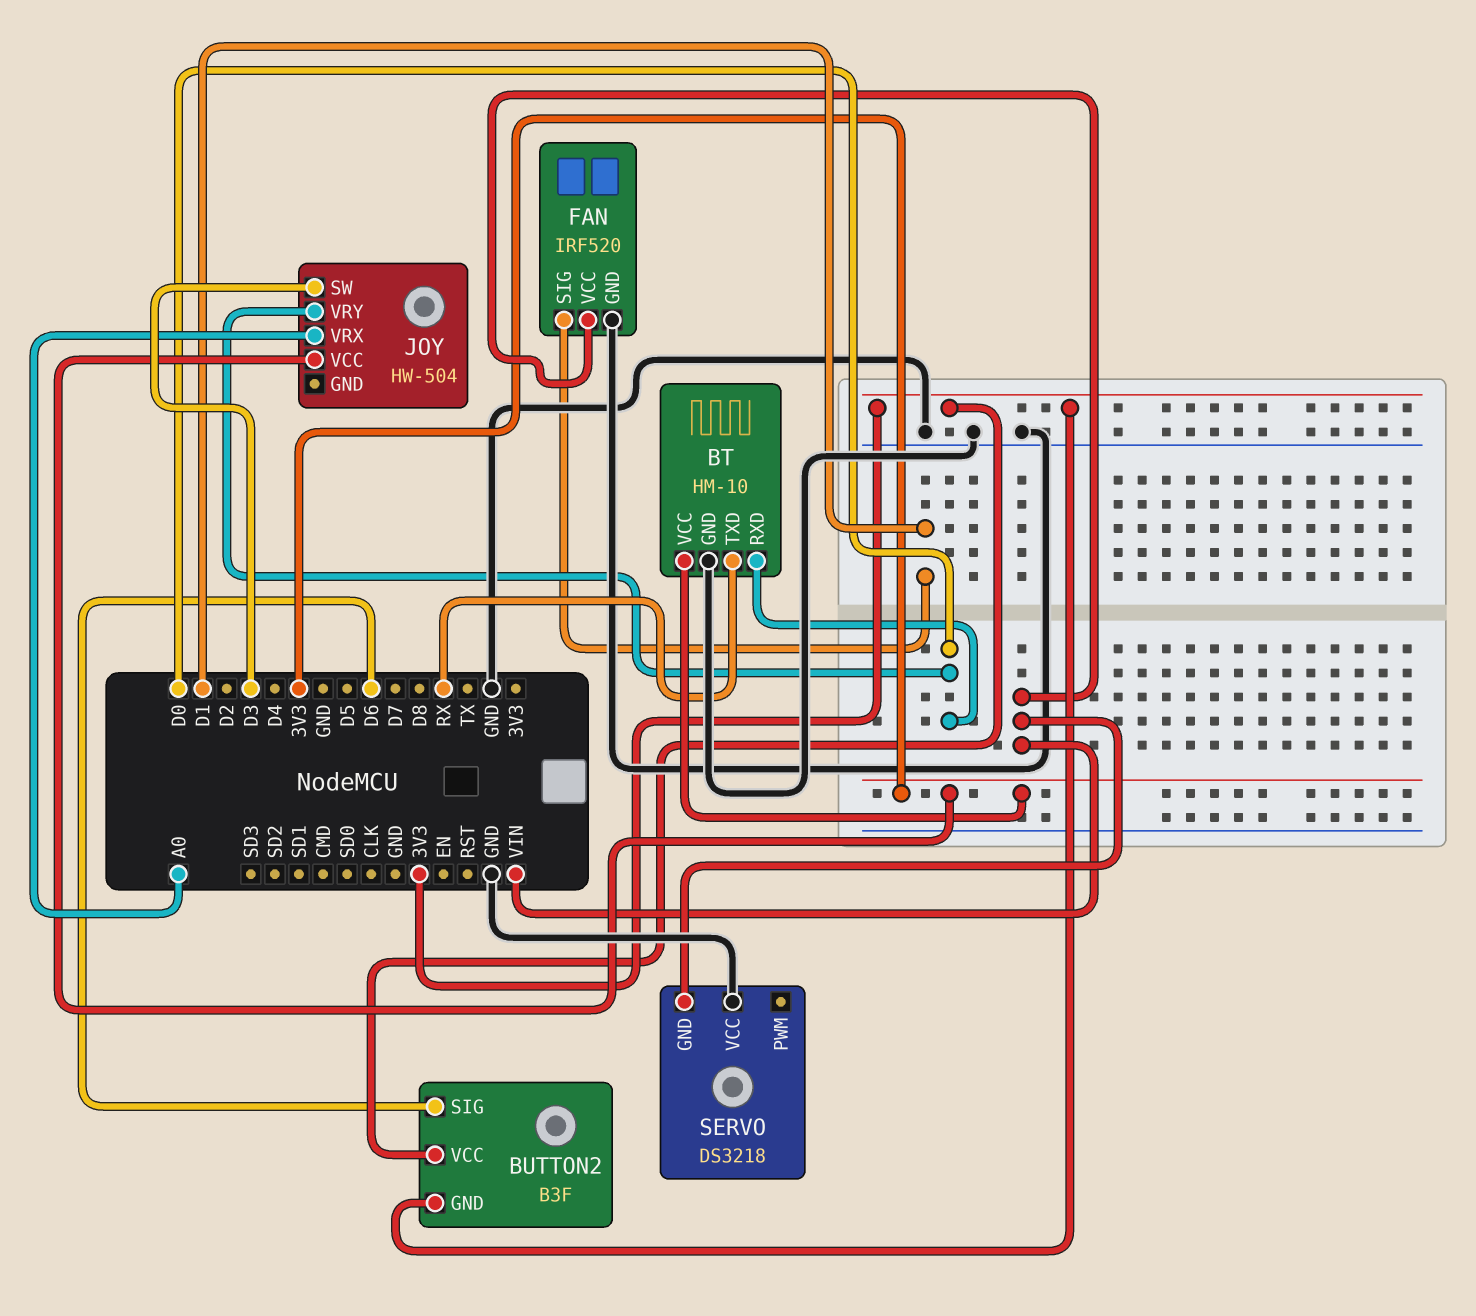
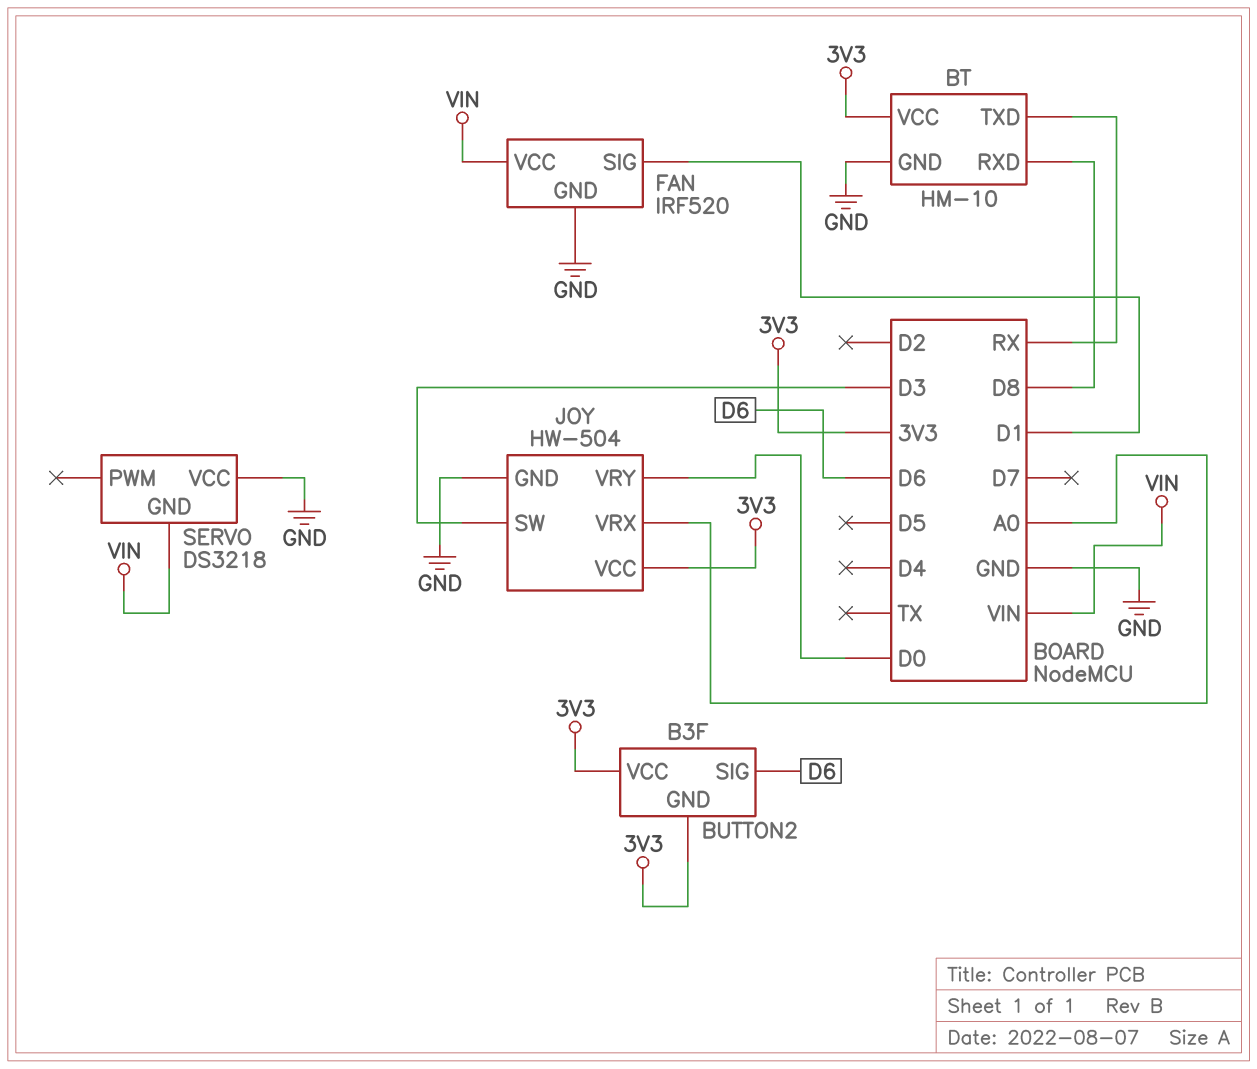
BT pin RXD: D0 -> D8
JOY pin GND: none -> GND

